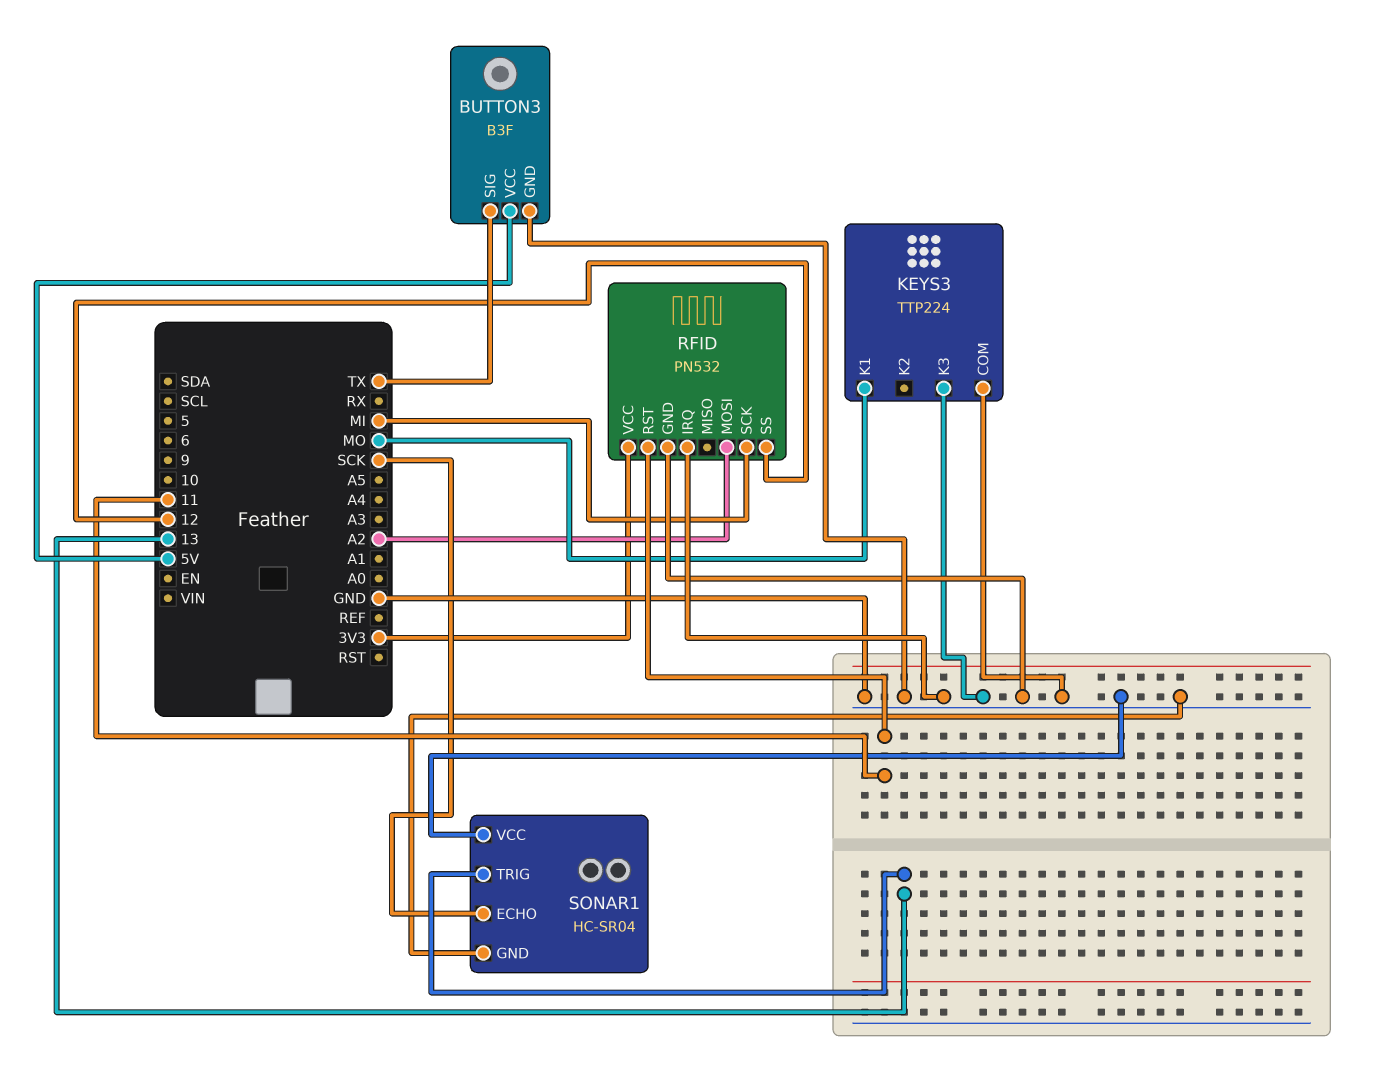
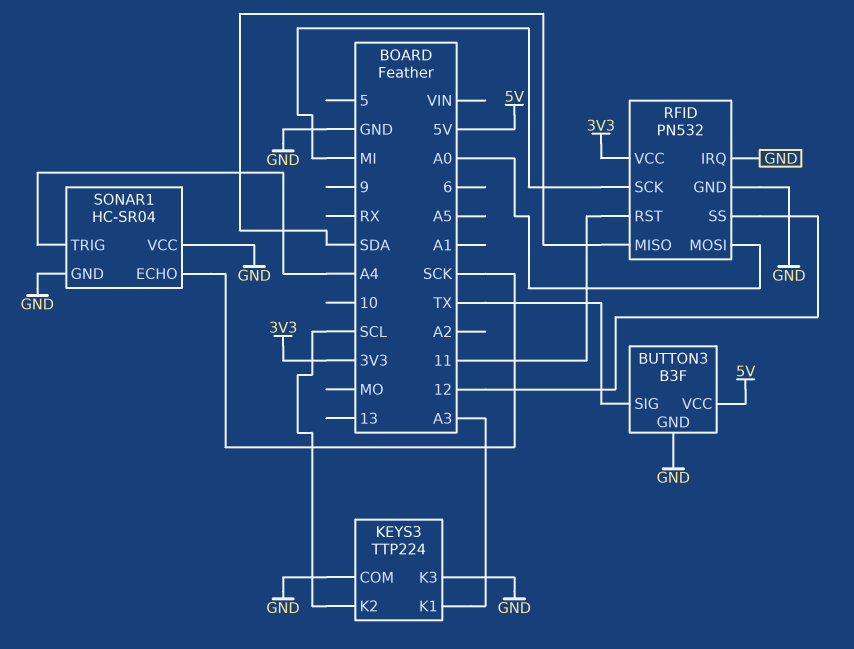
KEYS3 pin K1: MO -> A3
KEYS3 pin K2: none -> SCL
RFID pin MISO: none -> SDA
RFID pin MOSI: A2 -> A0
SONAR1 pin TRIG: 13 -> A4

